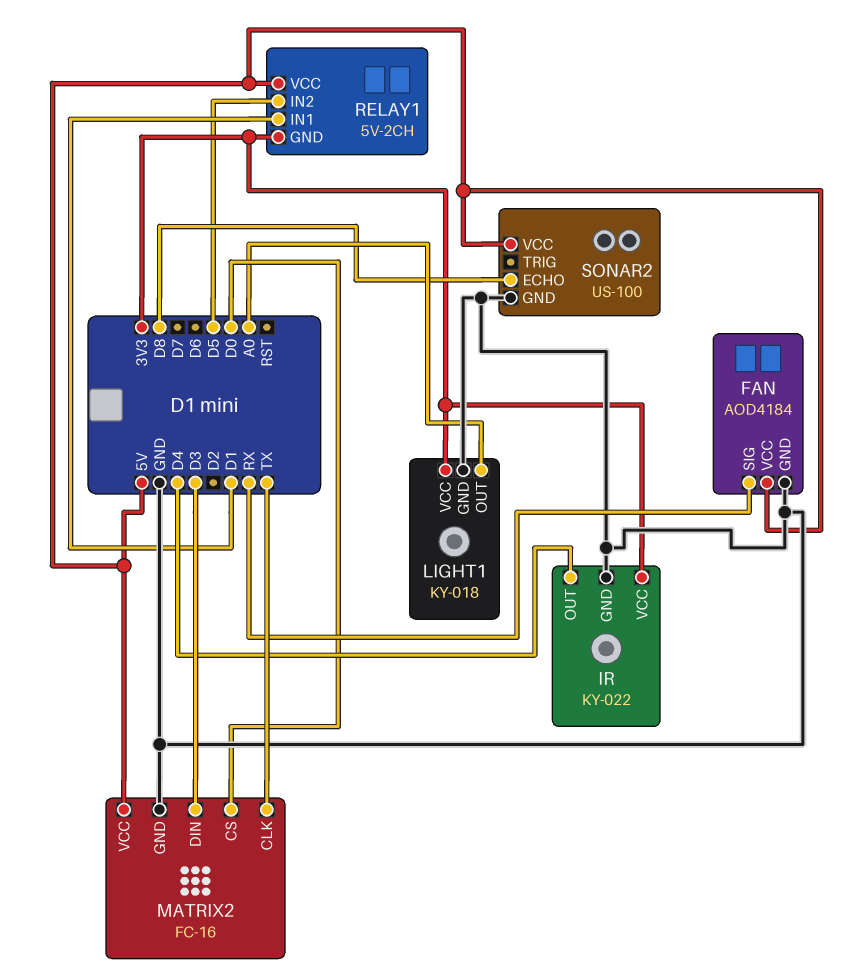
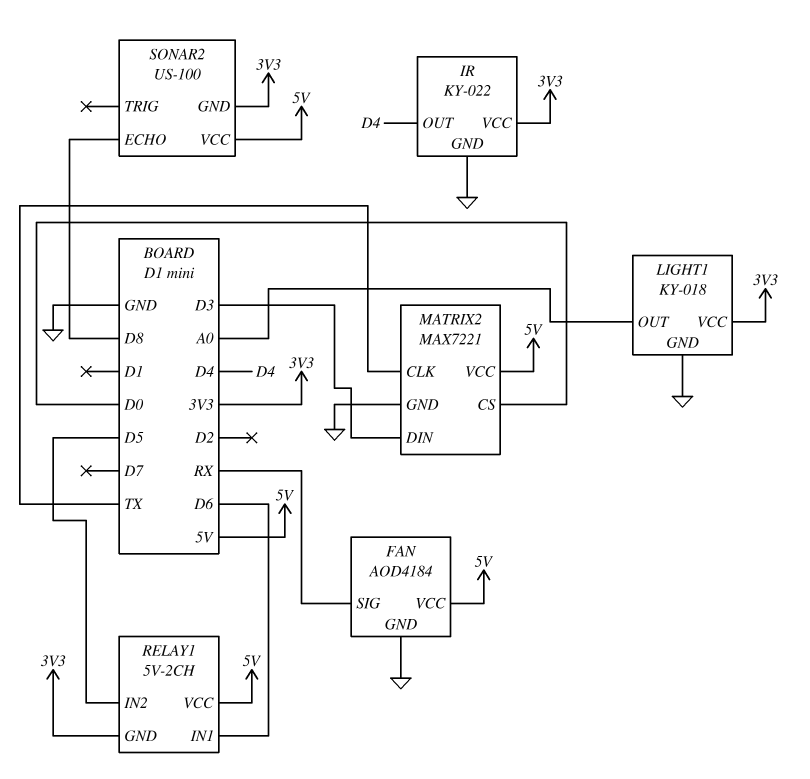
MATRIX2: FC-16 -> MAX7221
RELAY1 pin IN1: D1 -> D6
SONAR2 pin GND: GND -> 3V3

